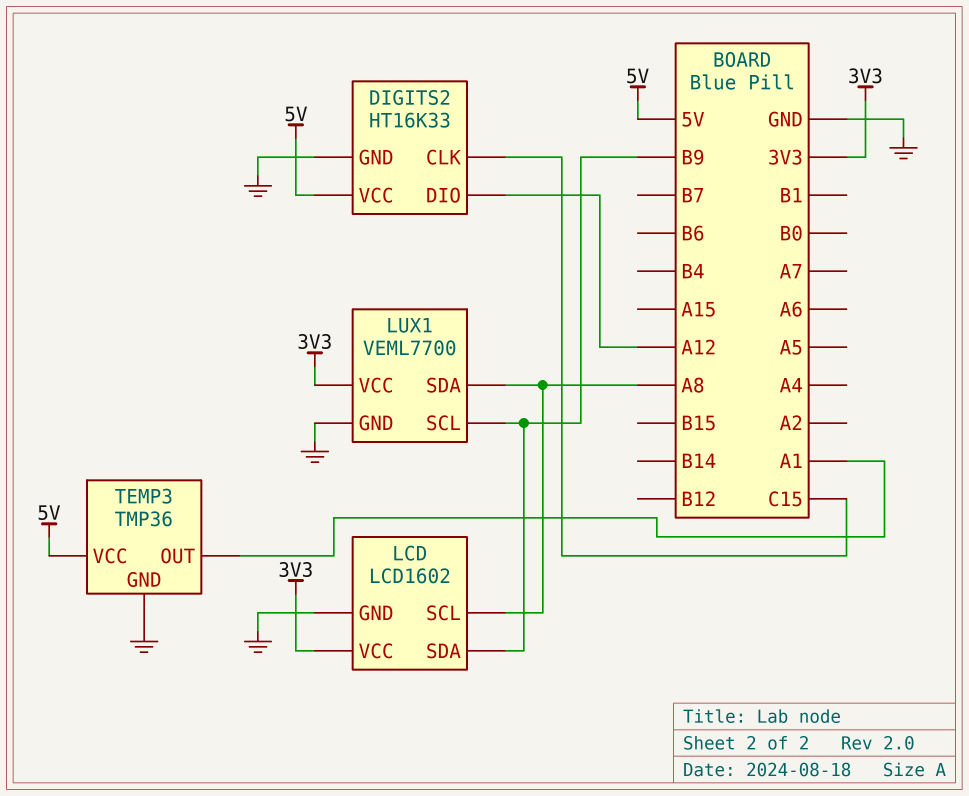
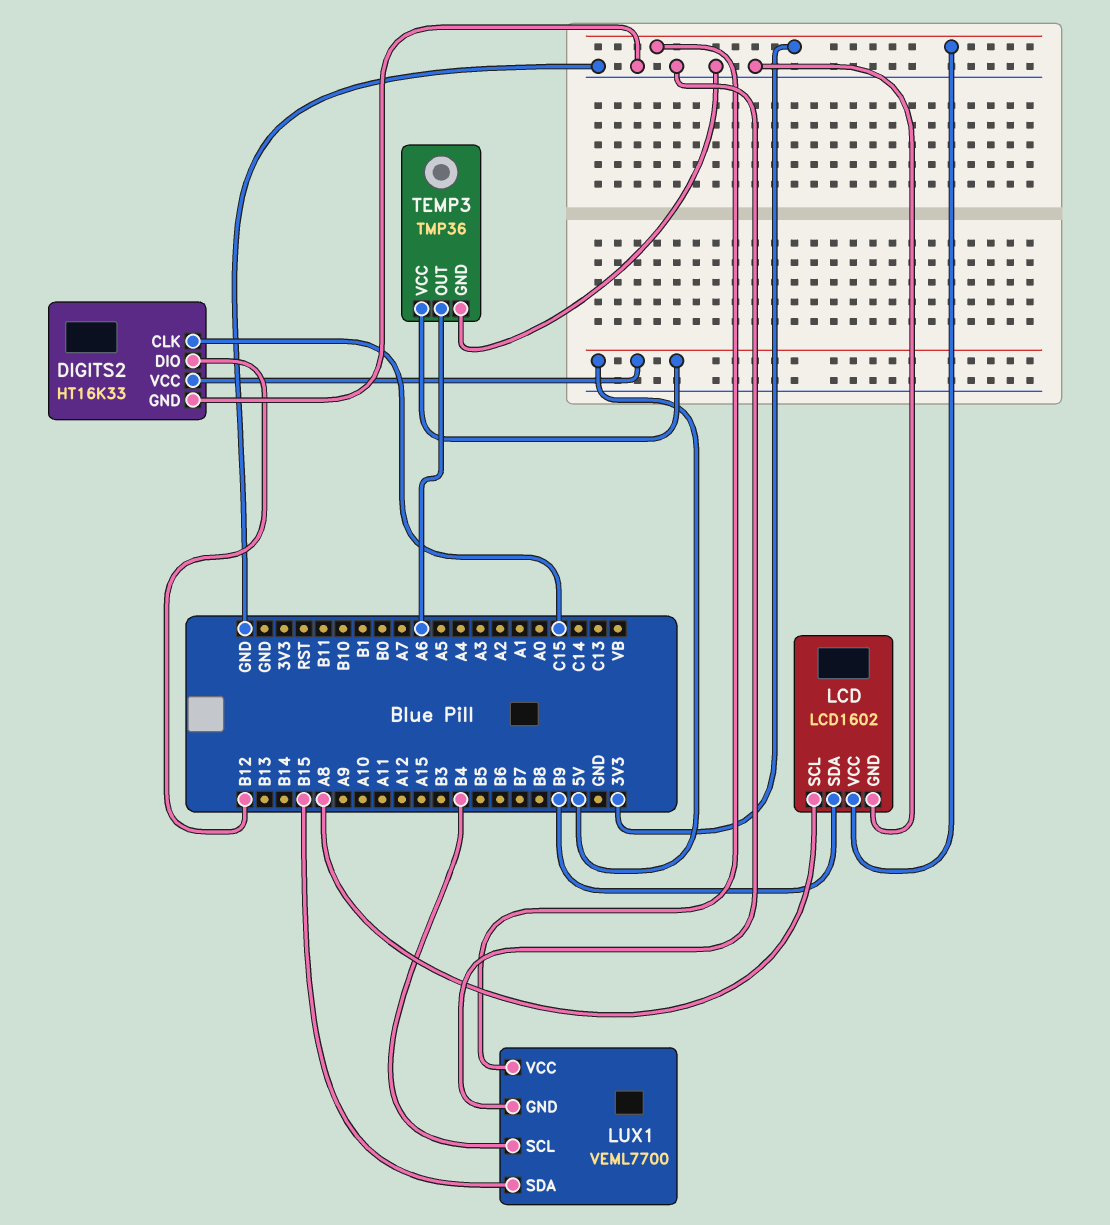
DIGITS2 pin DIO: A12 -> B12
LUX1 pin SCL: B9 -> B4
LUX1 pin SDA: A8 -> B15
TEMP3 pin OUT: A1 -> A6

